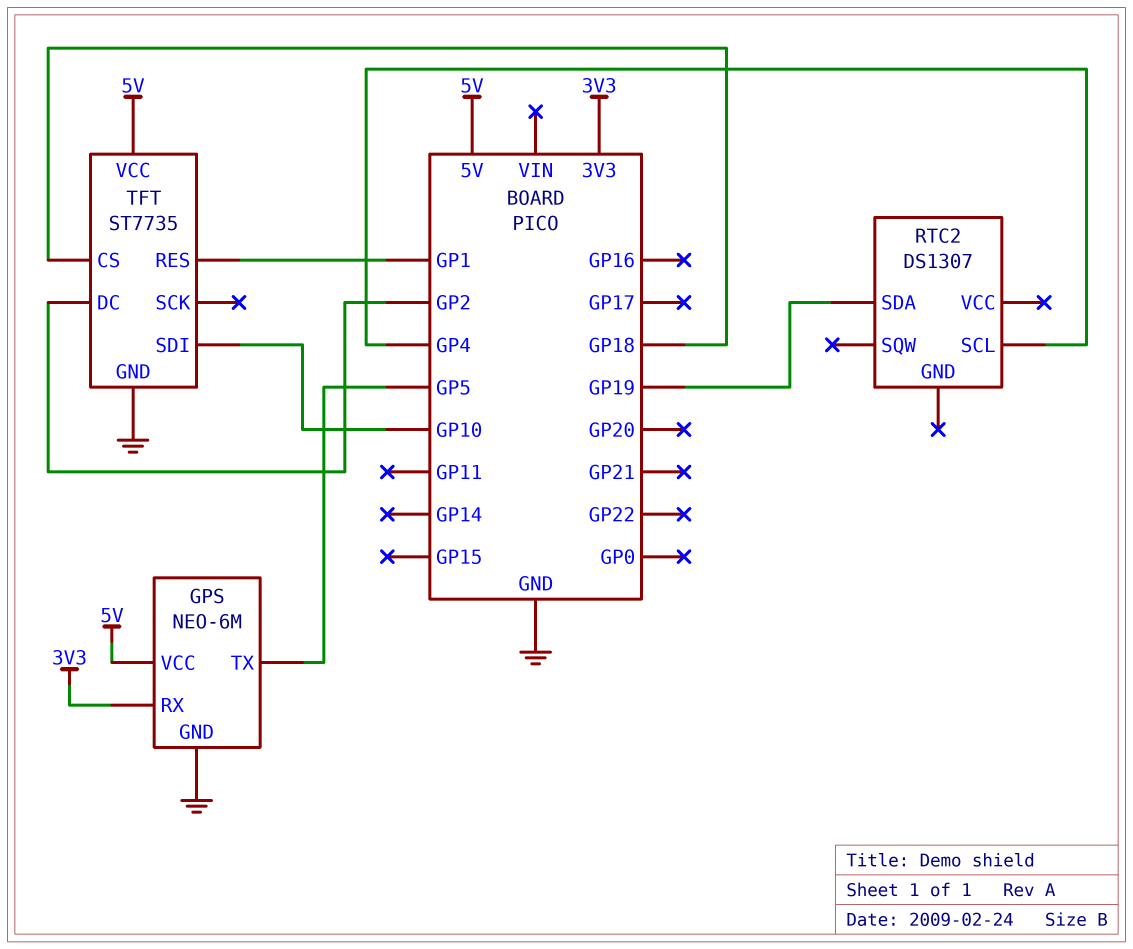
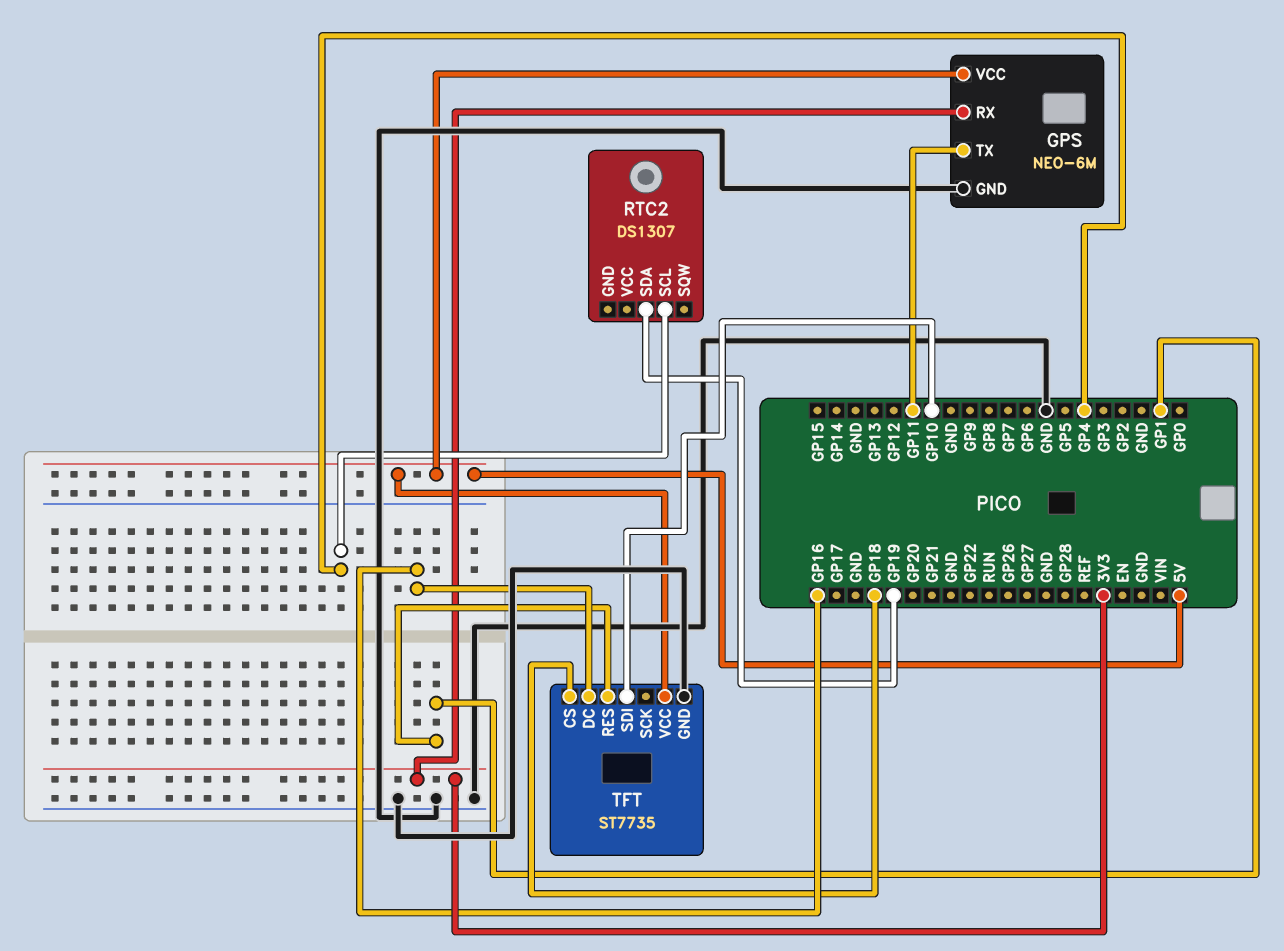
GPS pin TX: GP5 -> GP11
TFT pin DC: GP2 -> GP16

